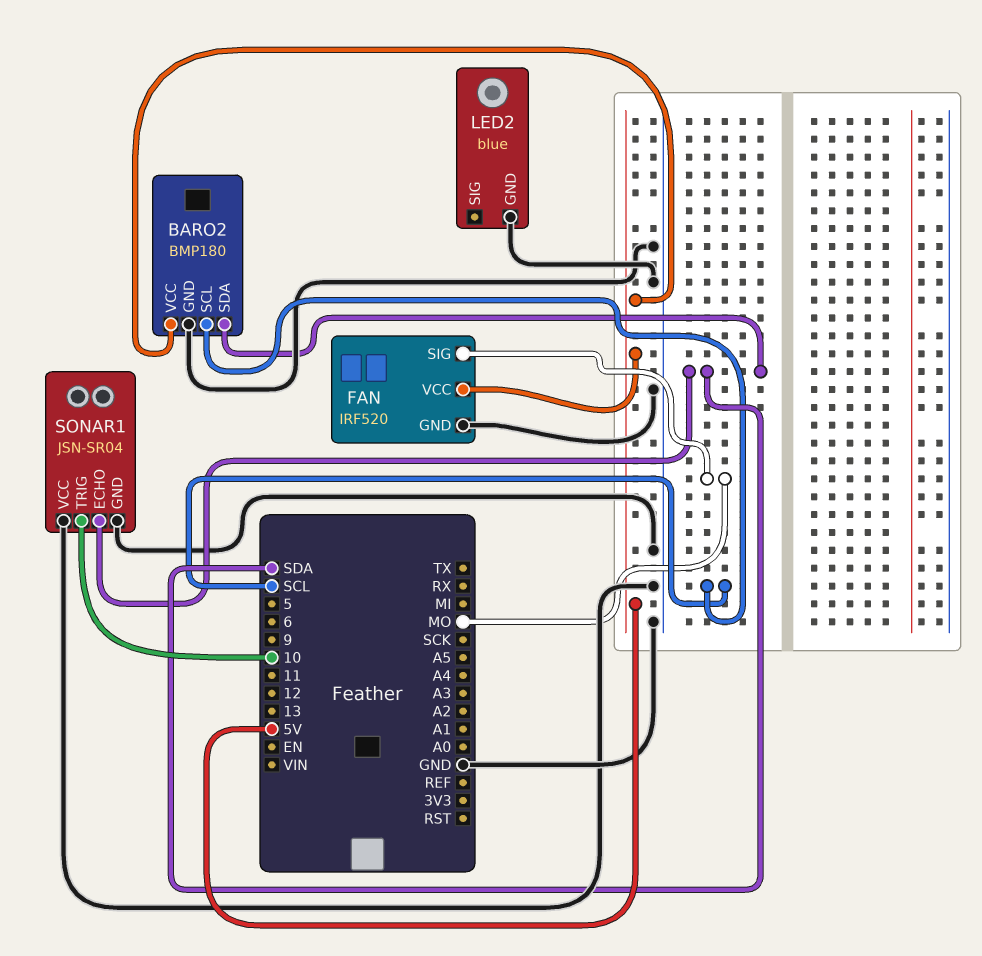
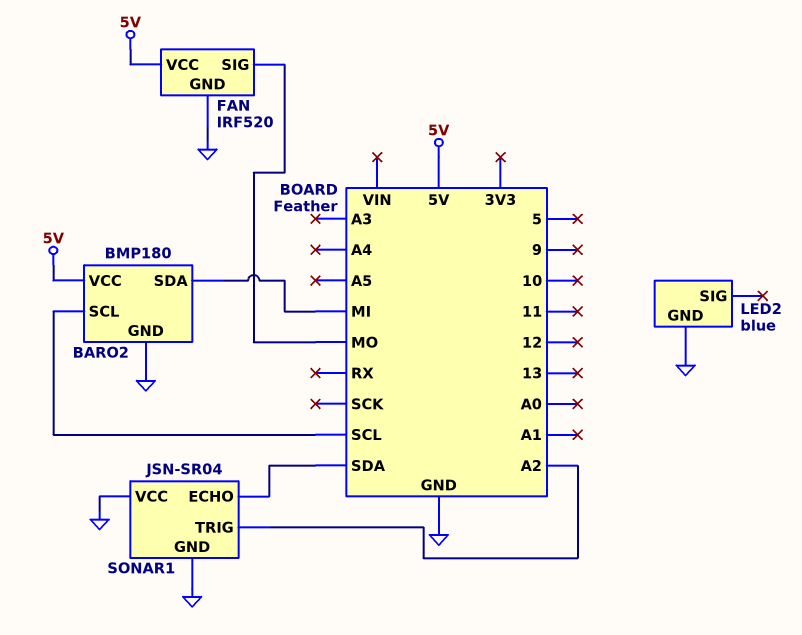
BARO2 pin SDA: SDA -> MI
SONAR1 pin TRIG: 10 -> A2

